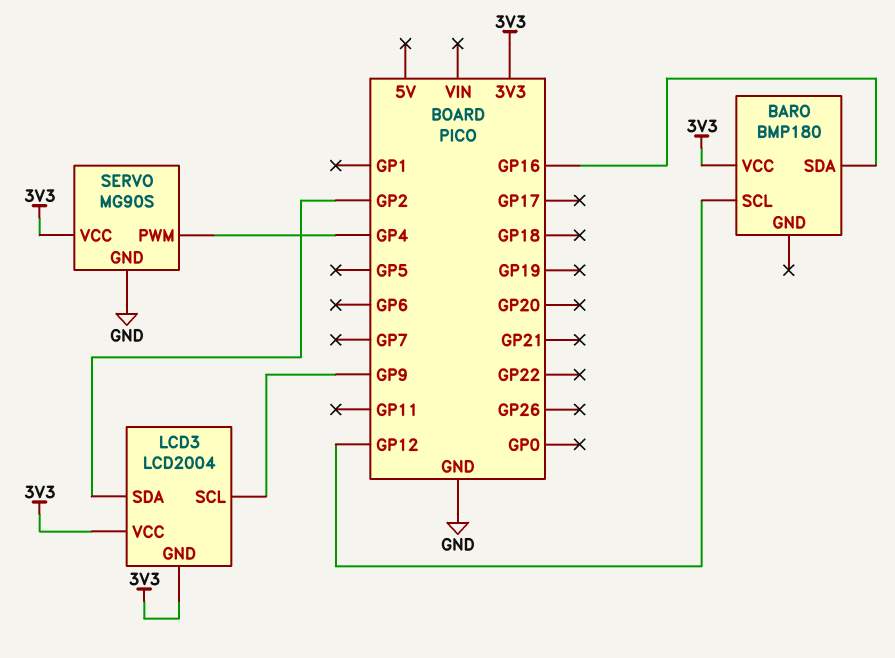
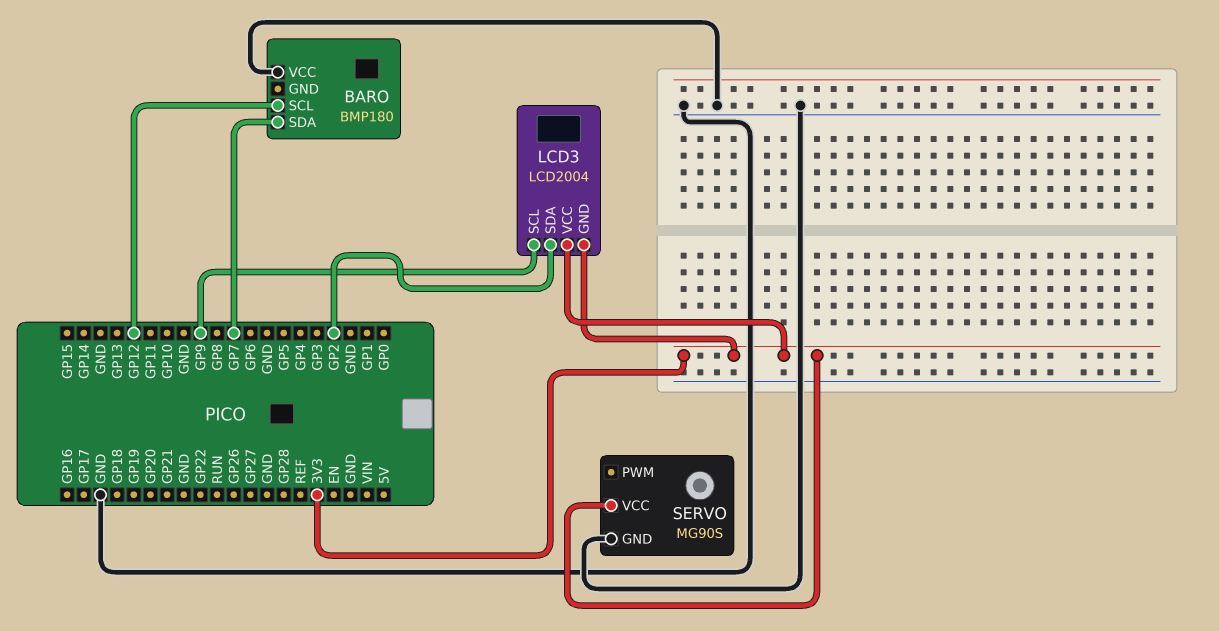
BARO pin SDA: GP16 -> GP7
BARO pin VCC: 3V3 -> GND
SERVO pin PWM: GP4 -> none

